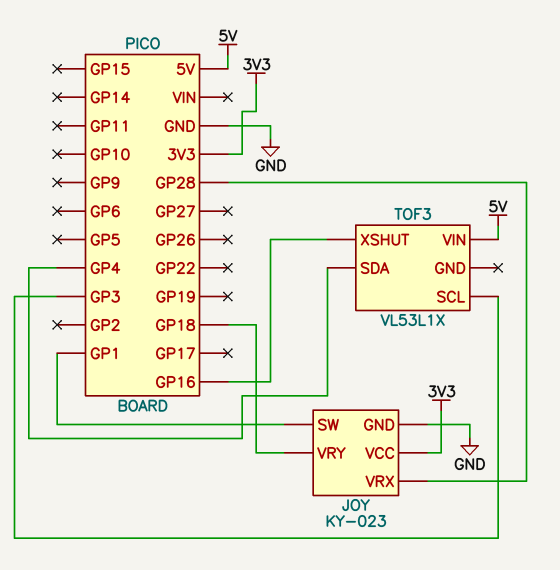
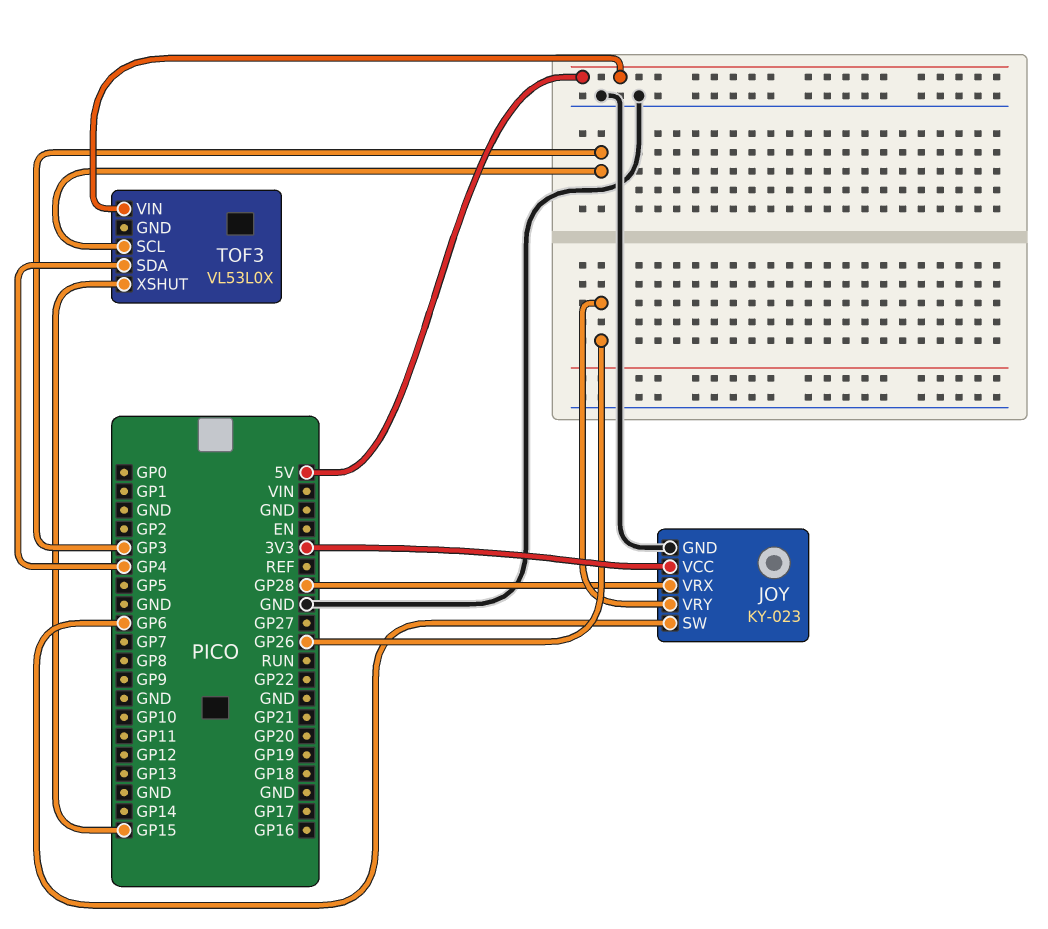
JOY pin SW: GP1 -> GP6
JOY pin VRY: GP18 -> GP26
TOF3: VL53L1X -> VL53L0X
TOF3 pin XSHUT: GP16 -> GP15

